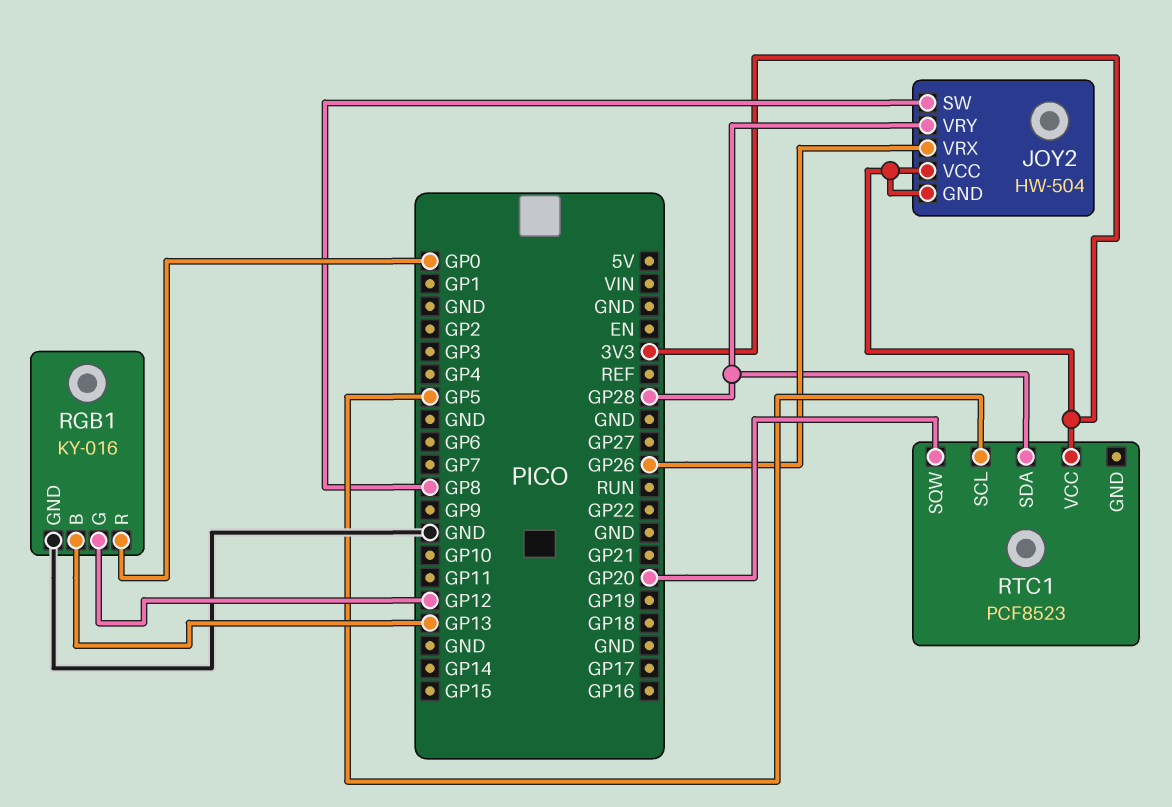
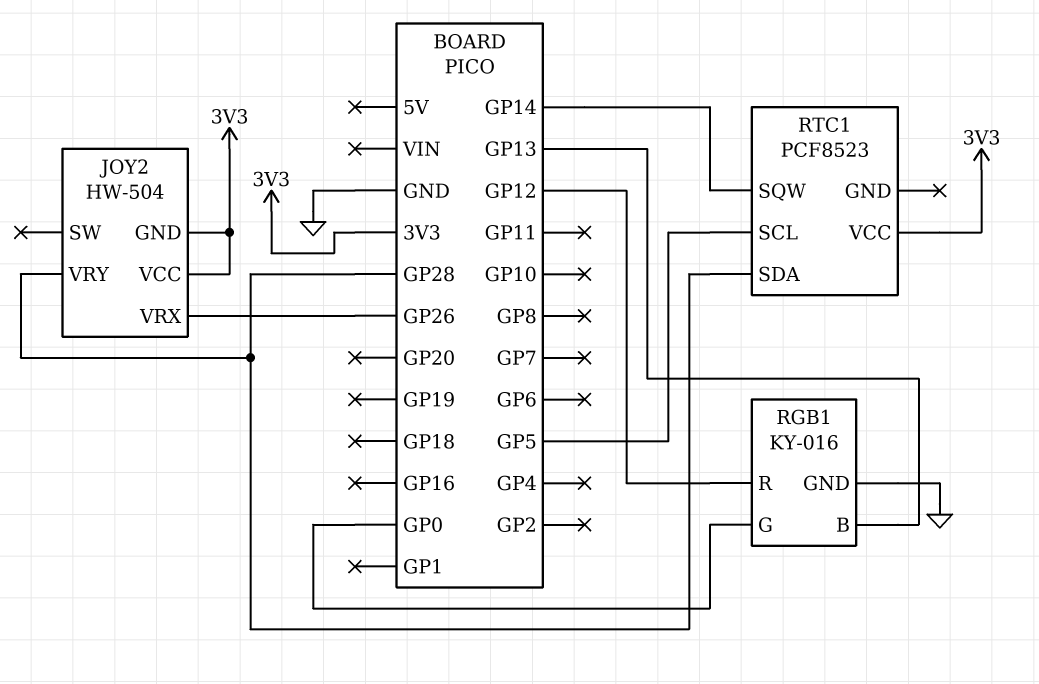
JOY2 pin SW: GP8 -> none
RGB1 pin G: GP12 -> GP0
RGB1 pin R: GP0 -> GP12
RTC1 pin SQW: GP20 -> GP14

